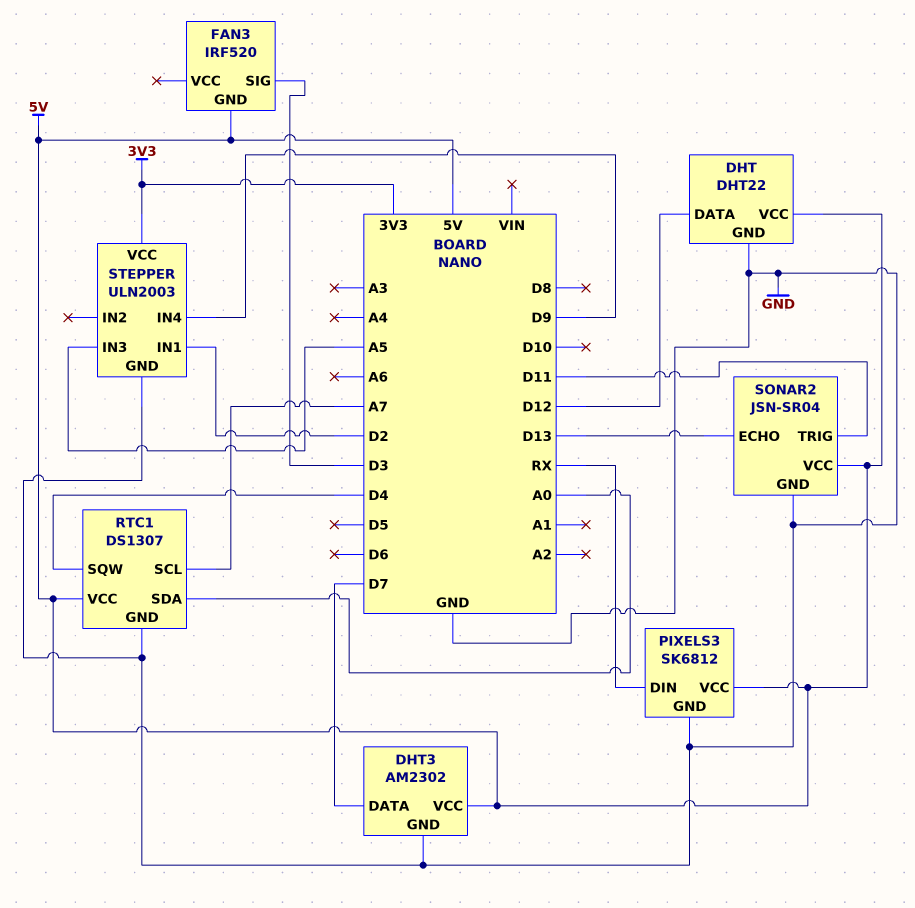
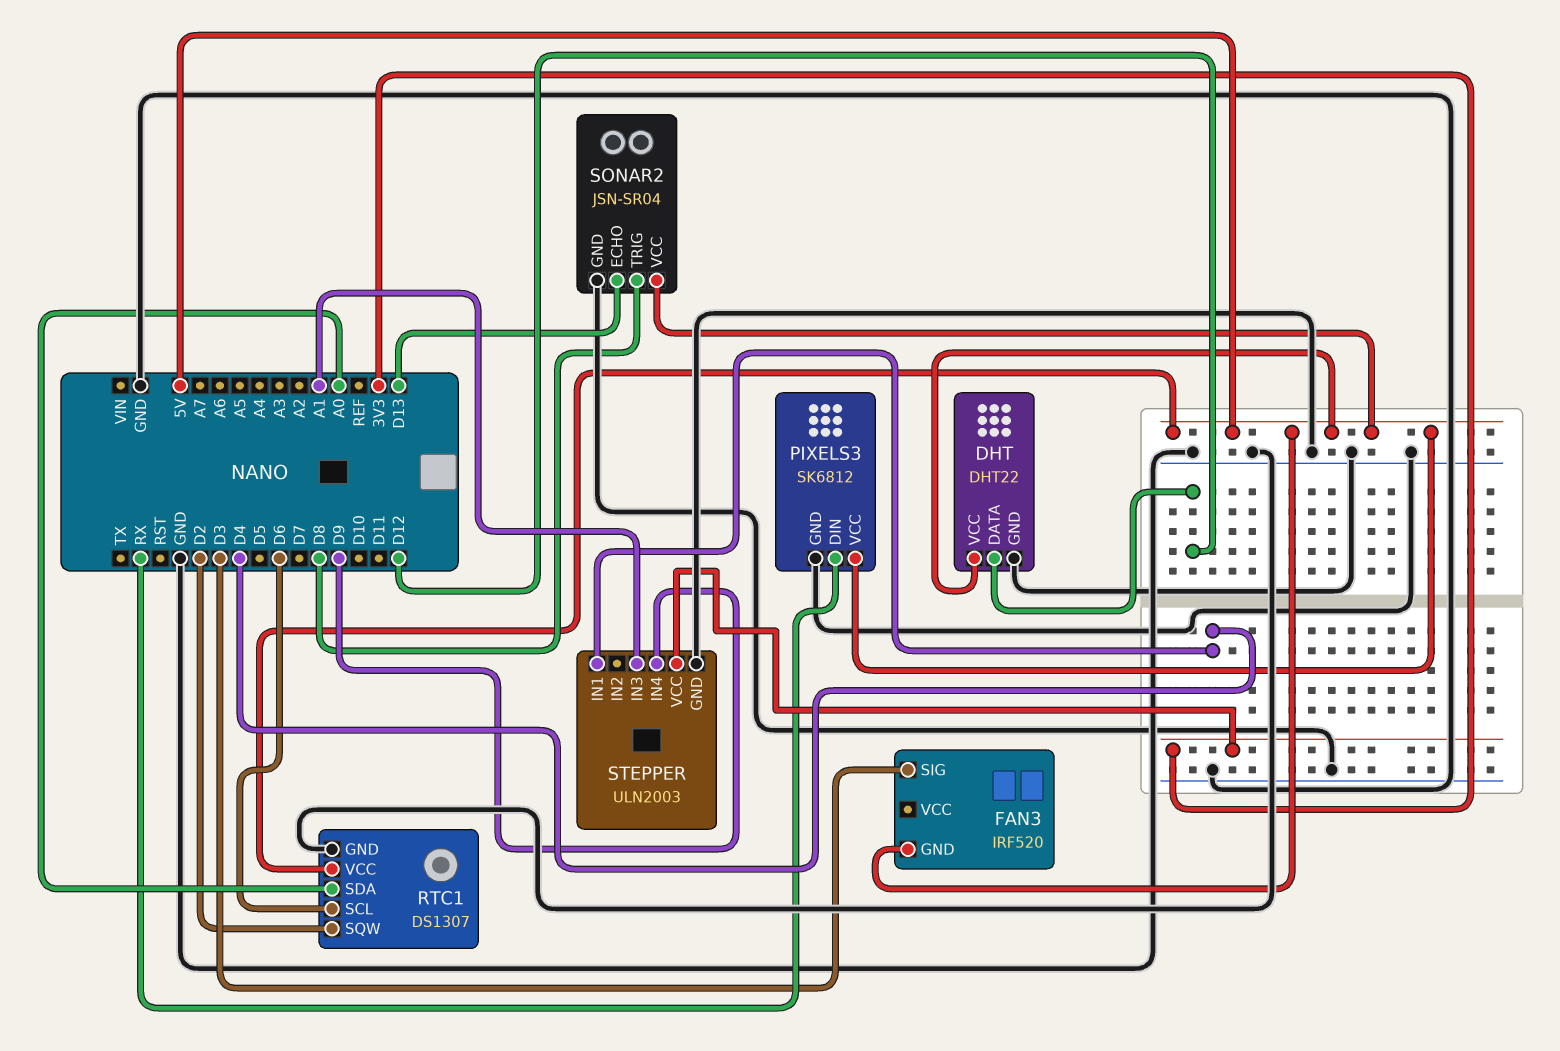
DHT3: AM2302 -> none
DHT3 pin DATA: D7 -> none
DHT3 pin GND: GND -> none
DHT3 pin VCC: 5V -> none
RTC1 pin SCL: A7 -> D6
RTC1 pin SQW: D4 -> D2
SONAR2 pin TRIG: D11 -> D8
STEPPER pin IN1: D2 -> D4
STEPPER pin IN3: A5 -> A1

